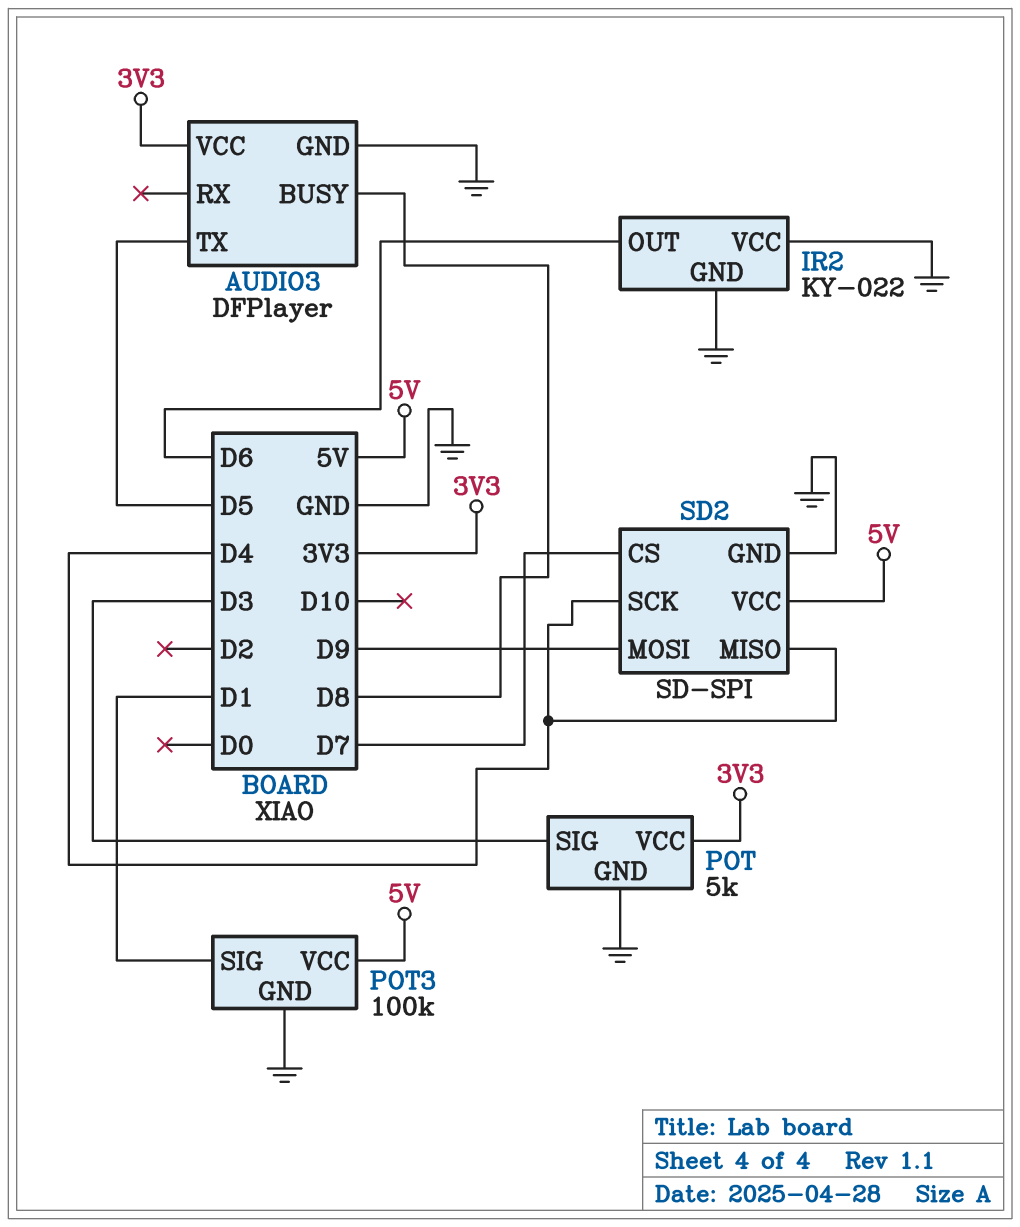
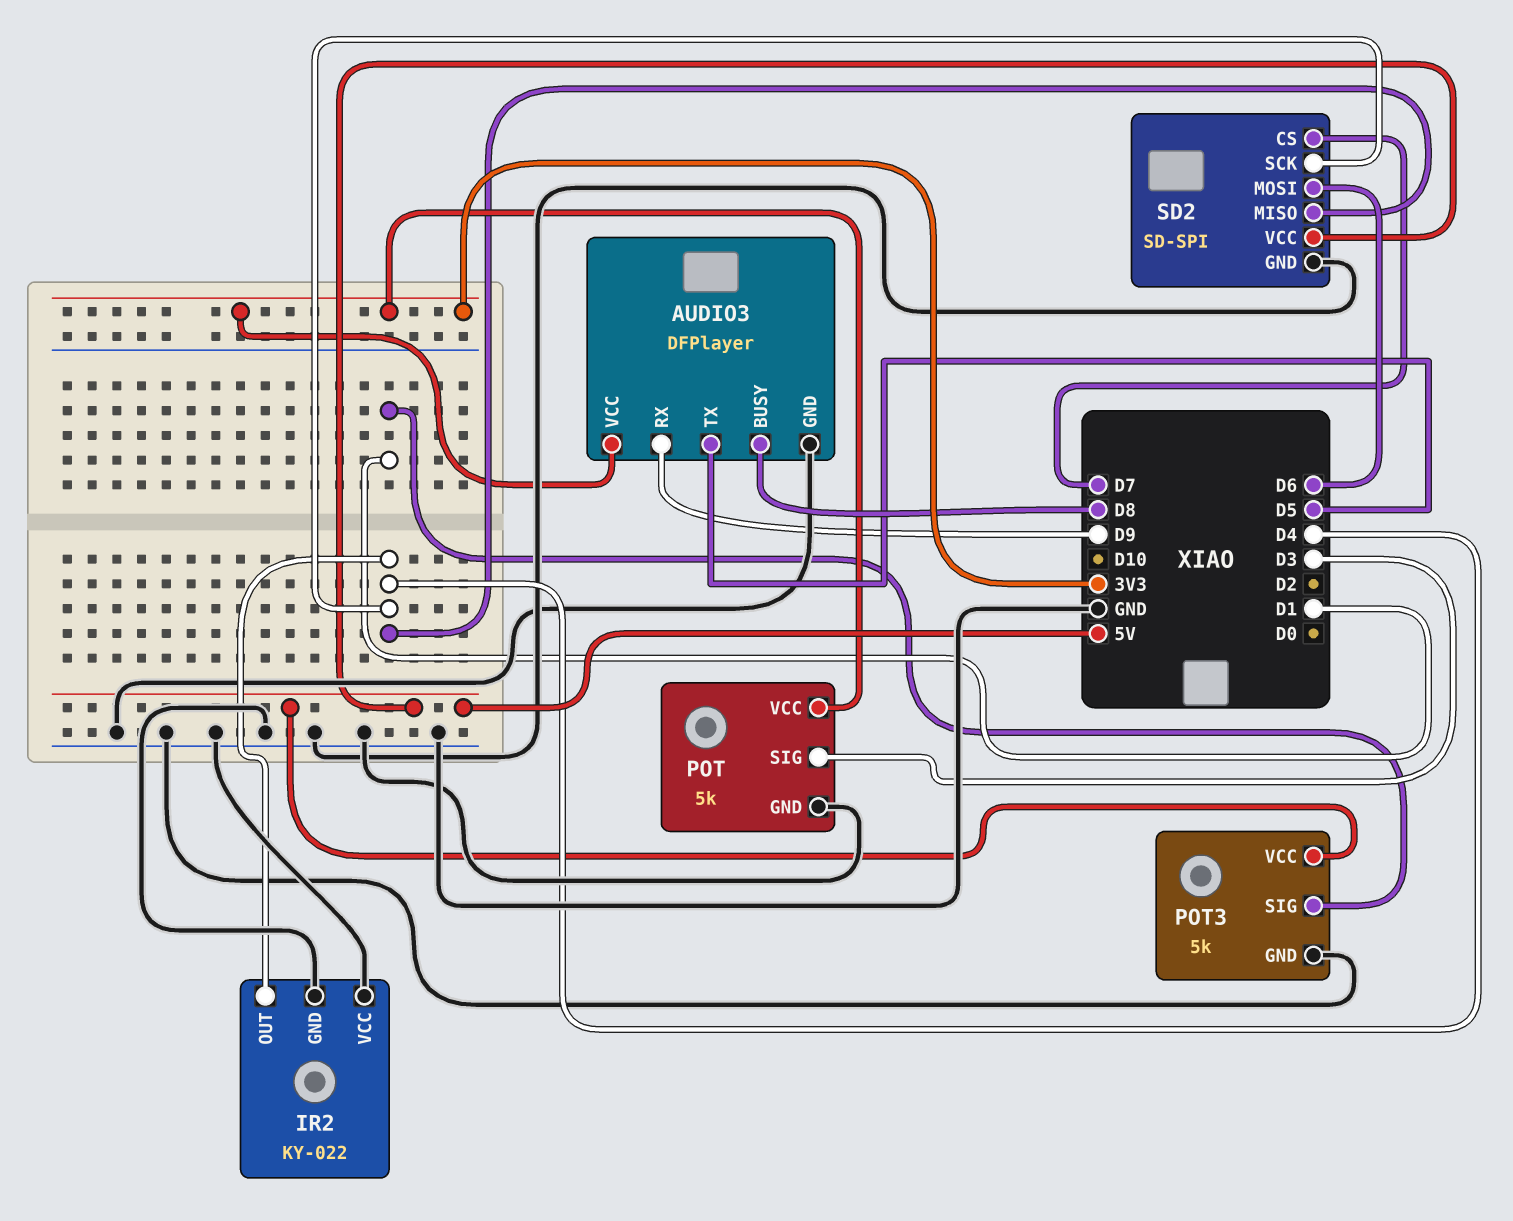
AUDIO3 pin RX: none -> D9
IR2 pin OUT: D6 -> D4
POT3: 100k -> 5k
SD2 pin MOSI: D9 -> D6

